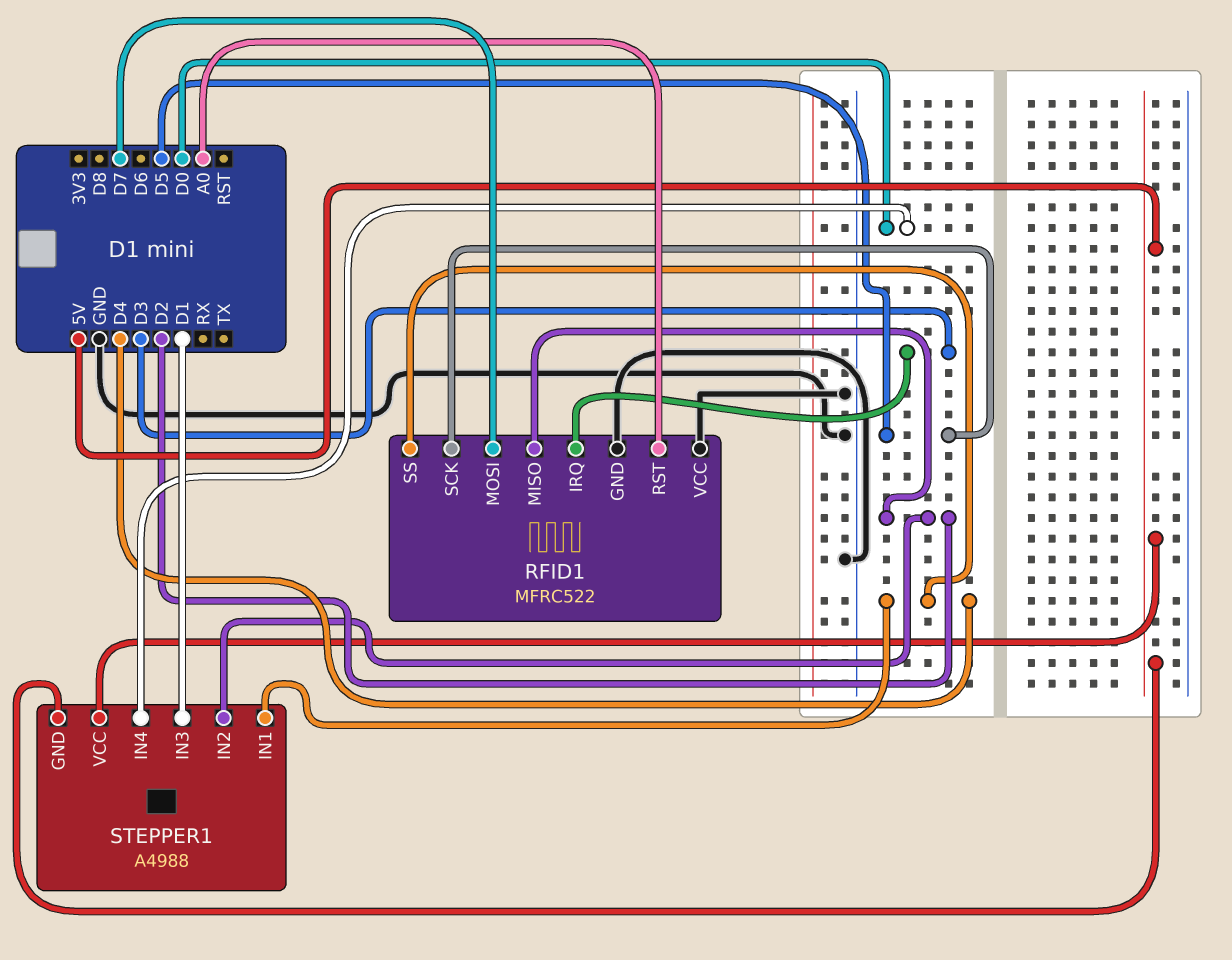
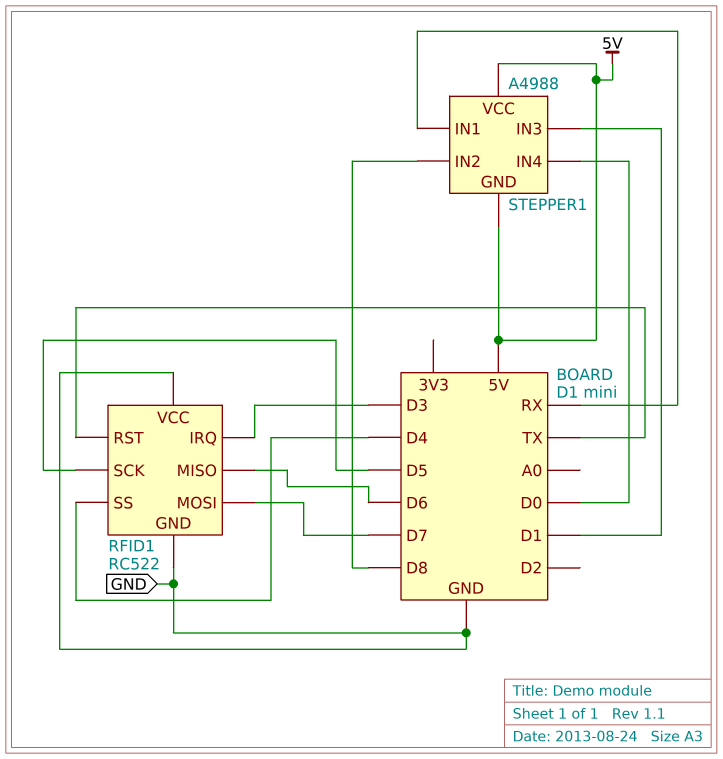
RFID1: MFRC522 -> RC522
RFID1 pin MISO: D2 -> D6
RFID1 pin RST: A0 -> TX
STEPPER1 pin IN1: D4 -> RX
STEPPER1 pin IN2: D2 -> D8

